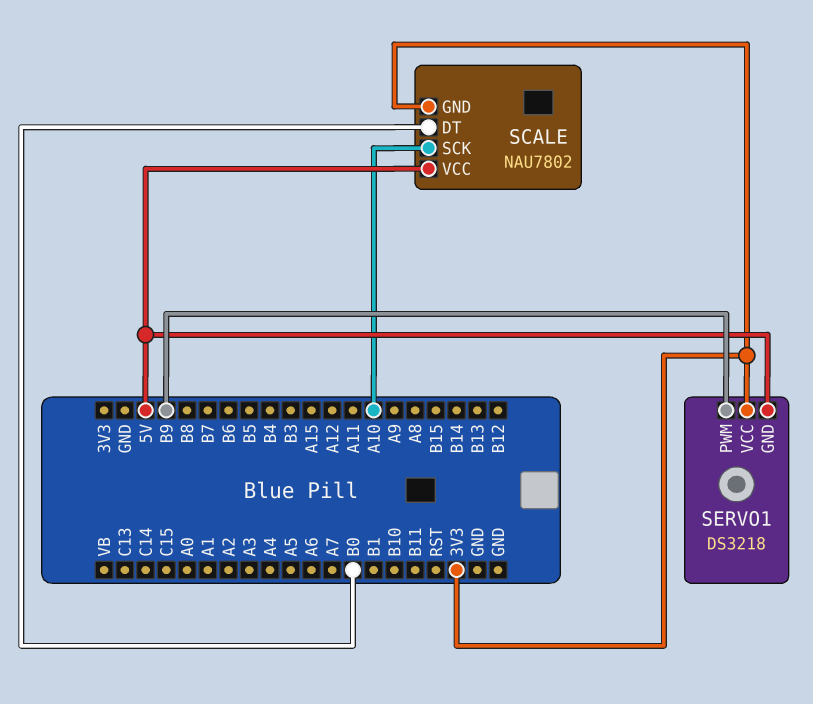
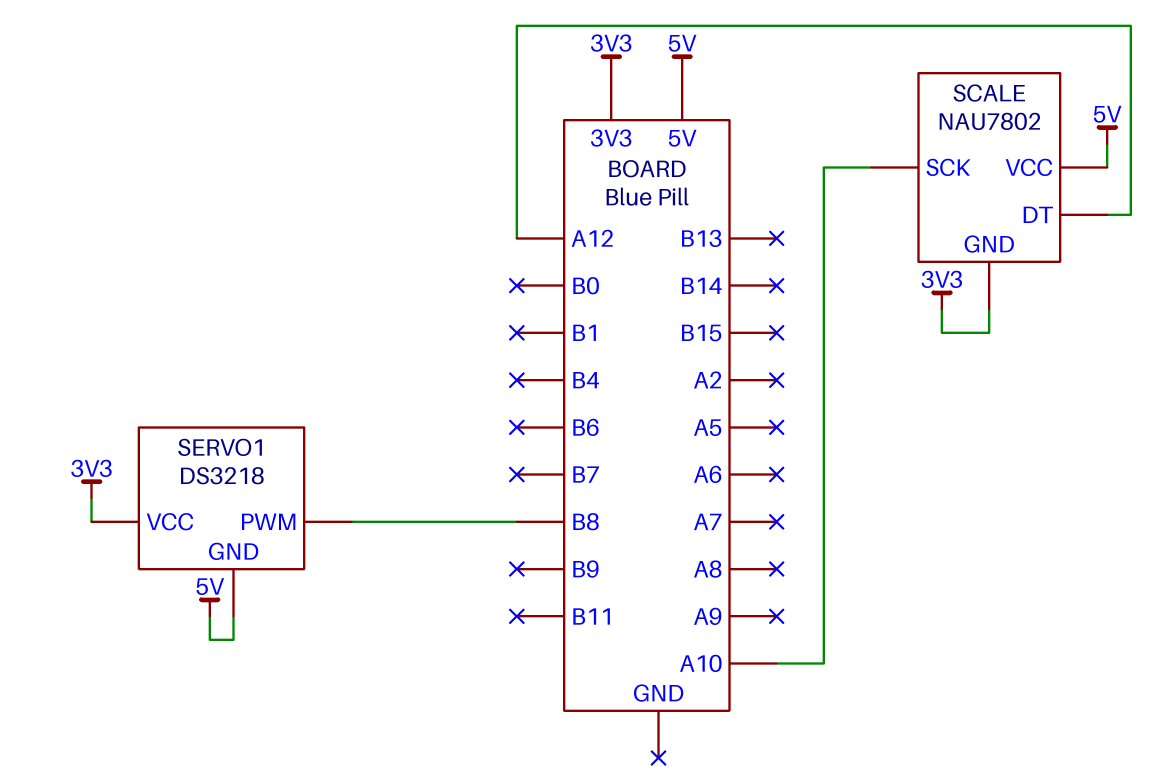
SCALE pin DT: B0 -> A12
SERVO1 pin PWM: B9 -> B8

